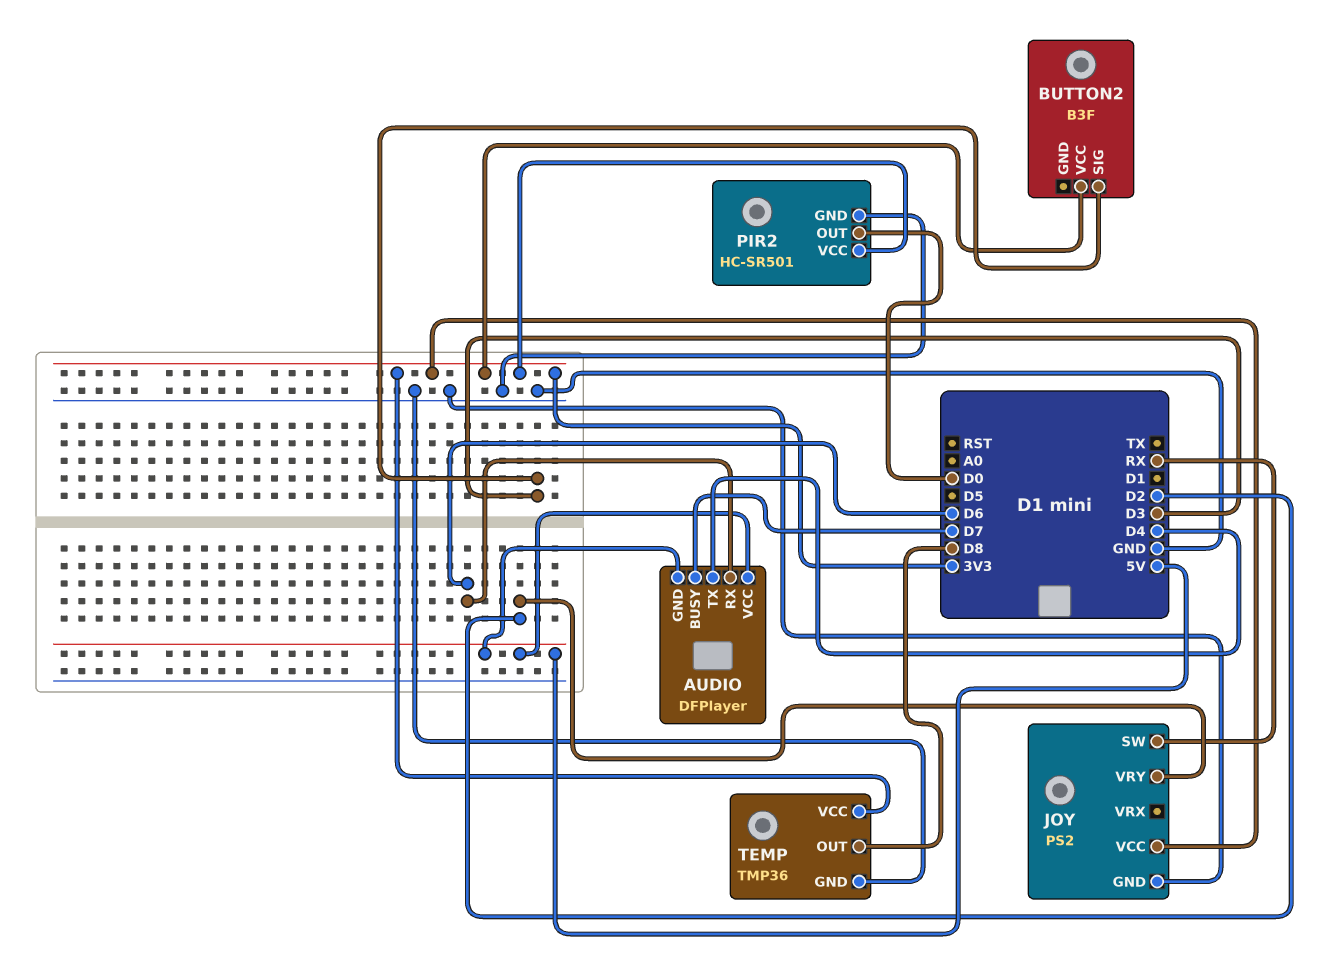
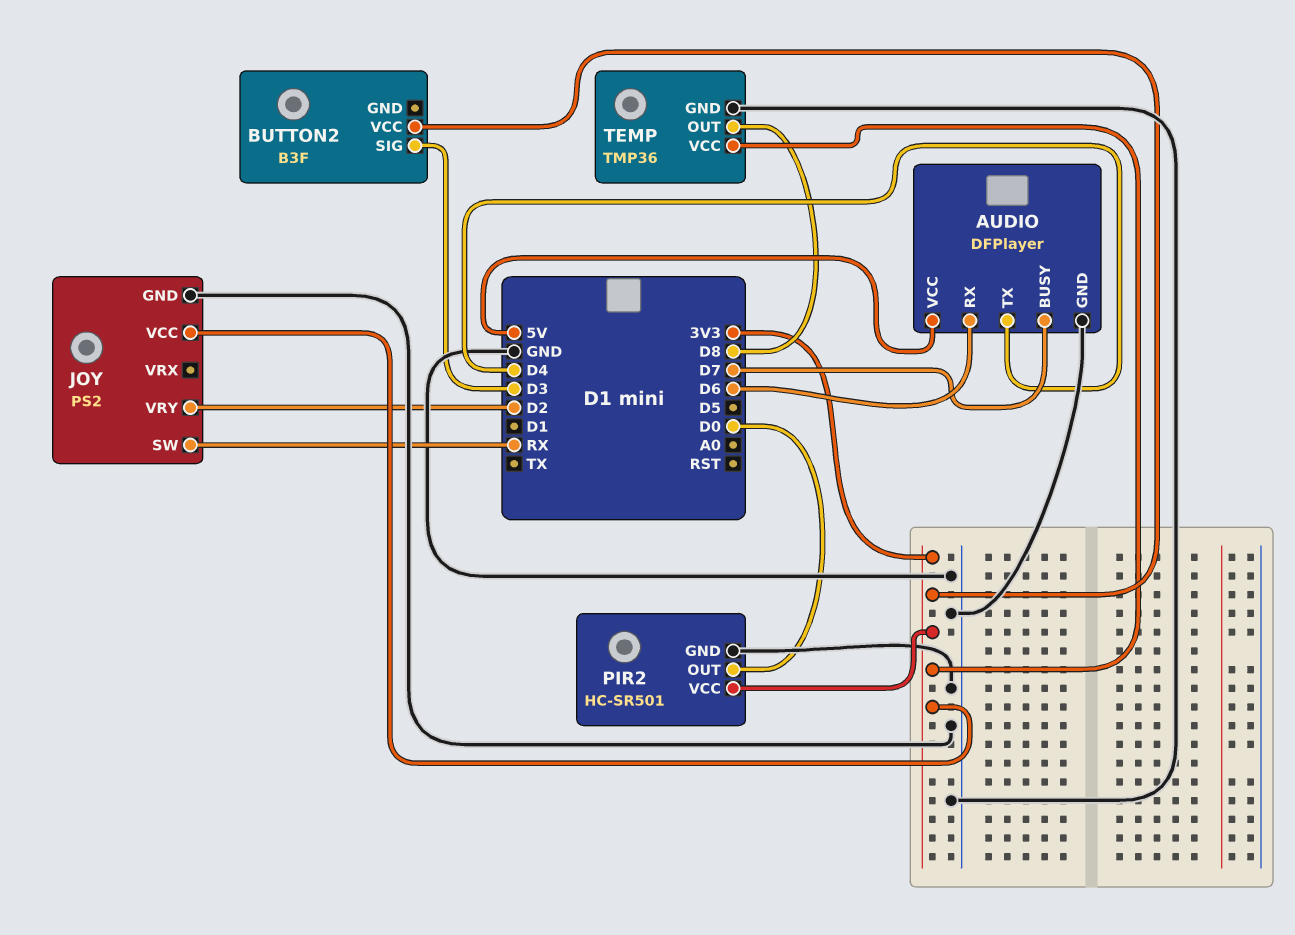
AUDIO pin GND: 5V -> GND

